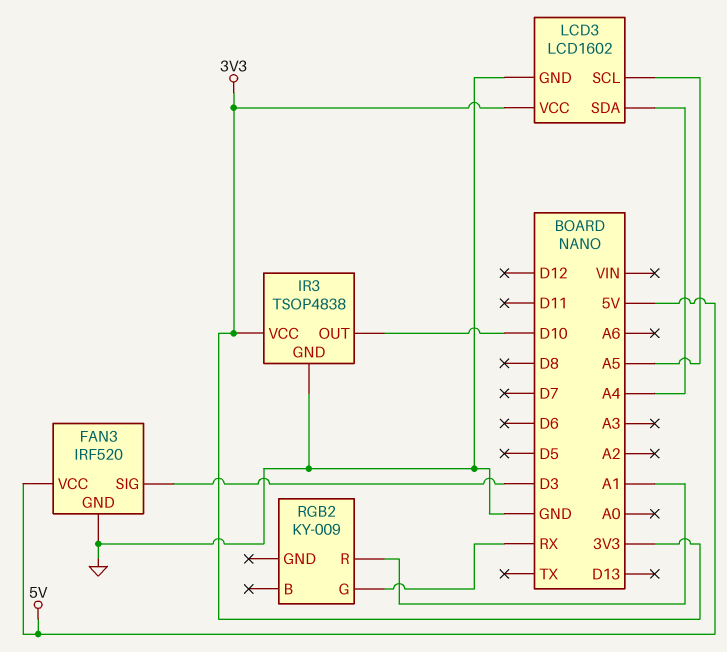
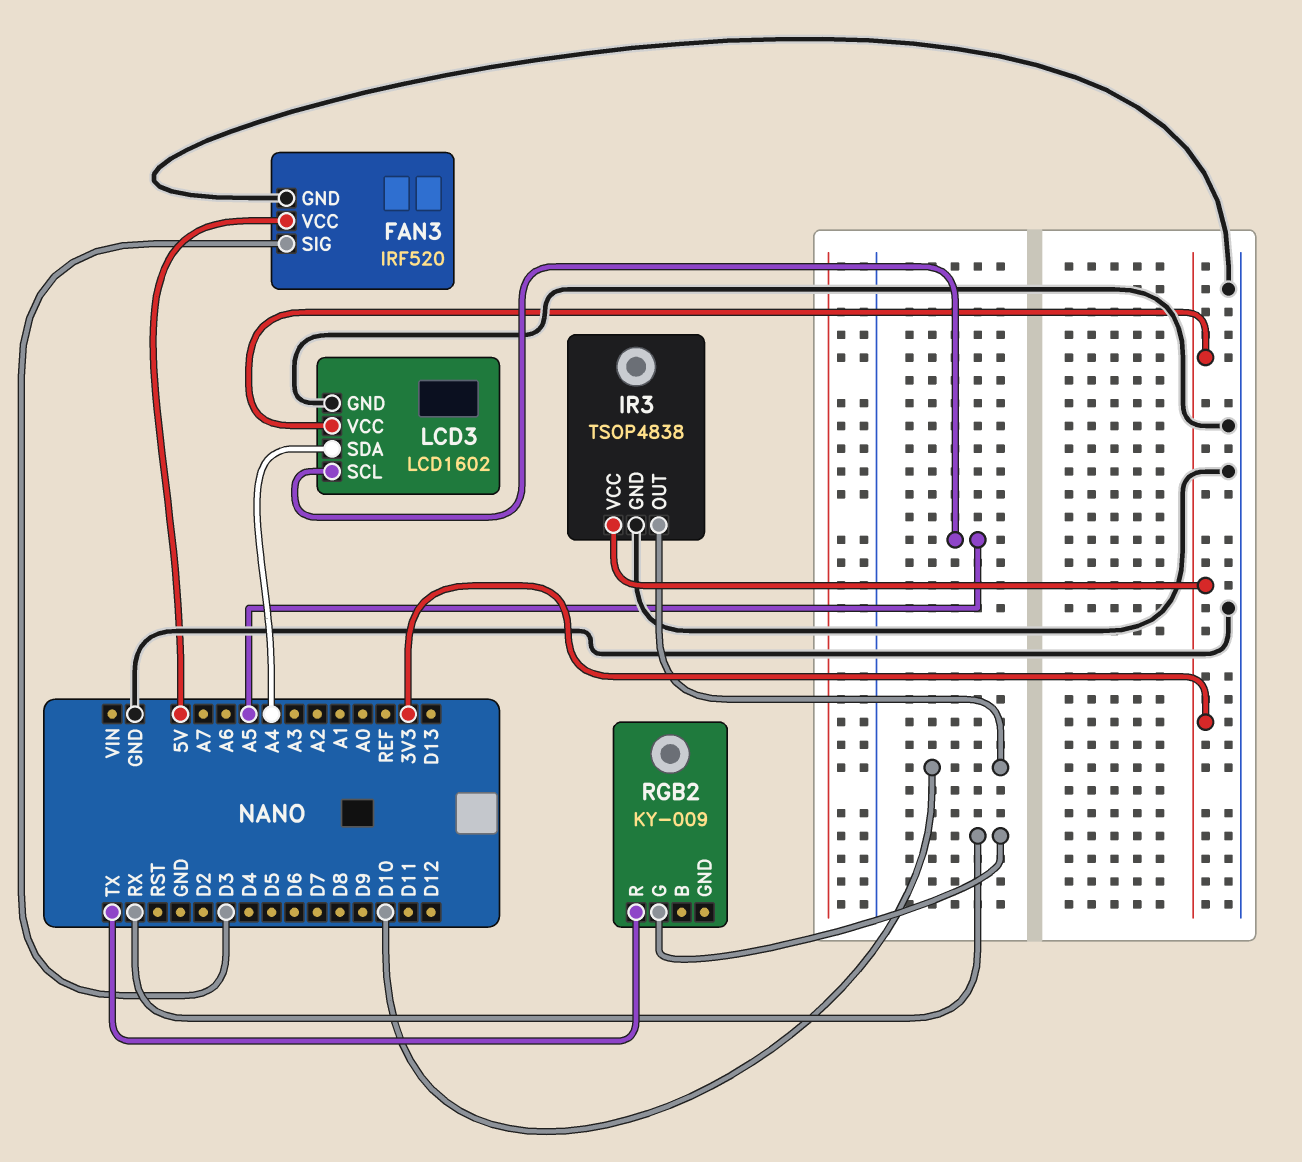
RGB2 pin R: A1 -> TX

